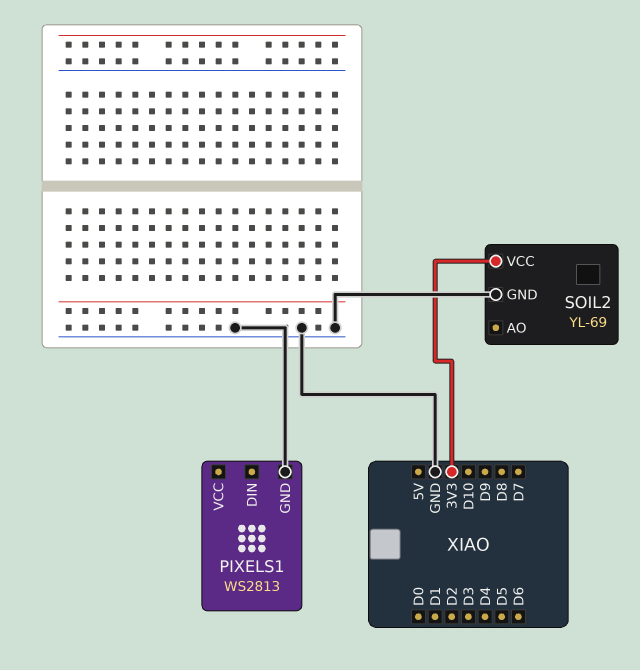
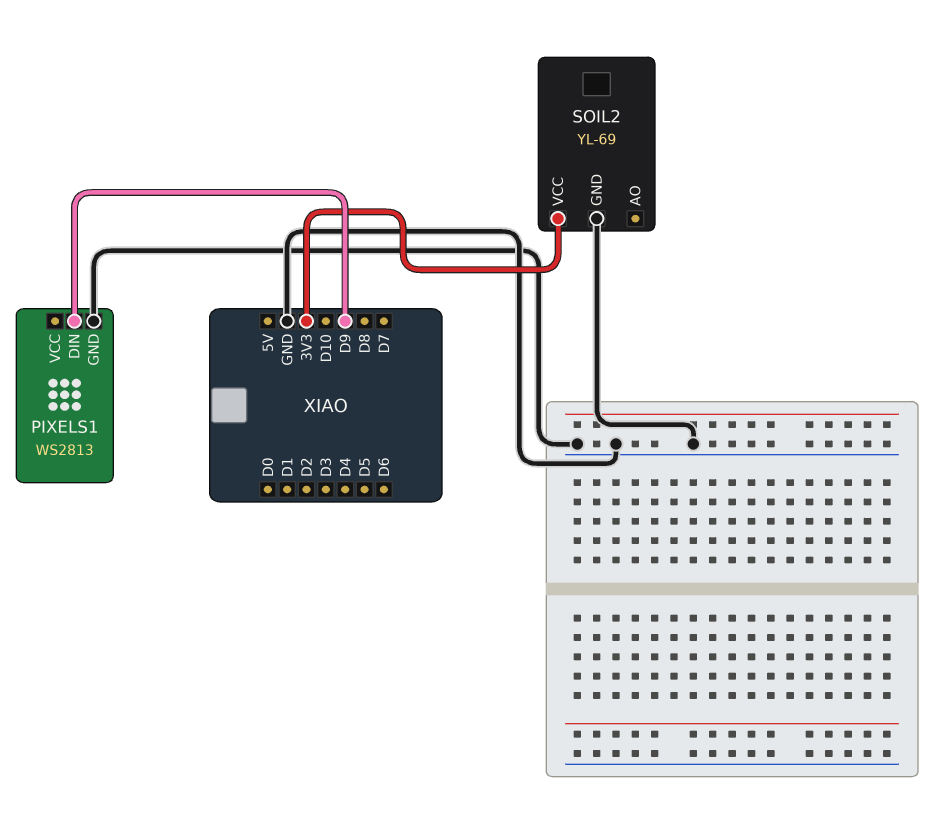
PIXELS1 pin DIN: none -> D9

